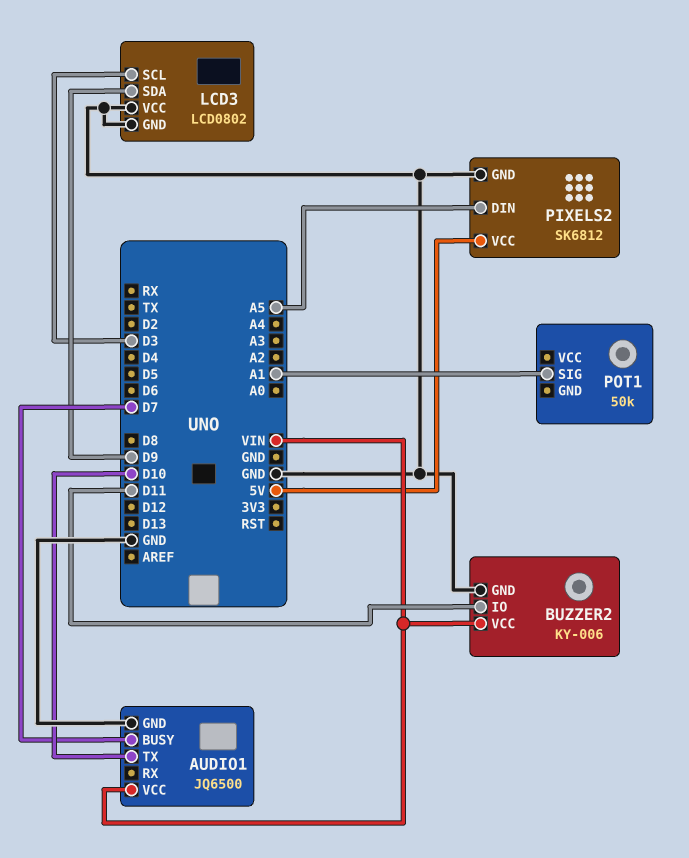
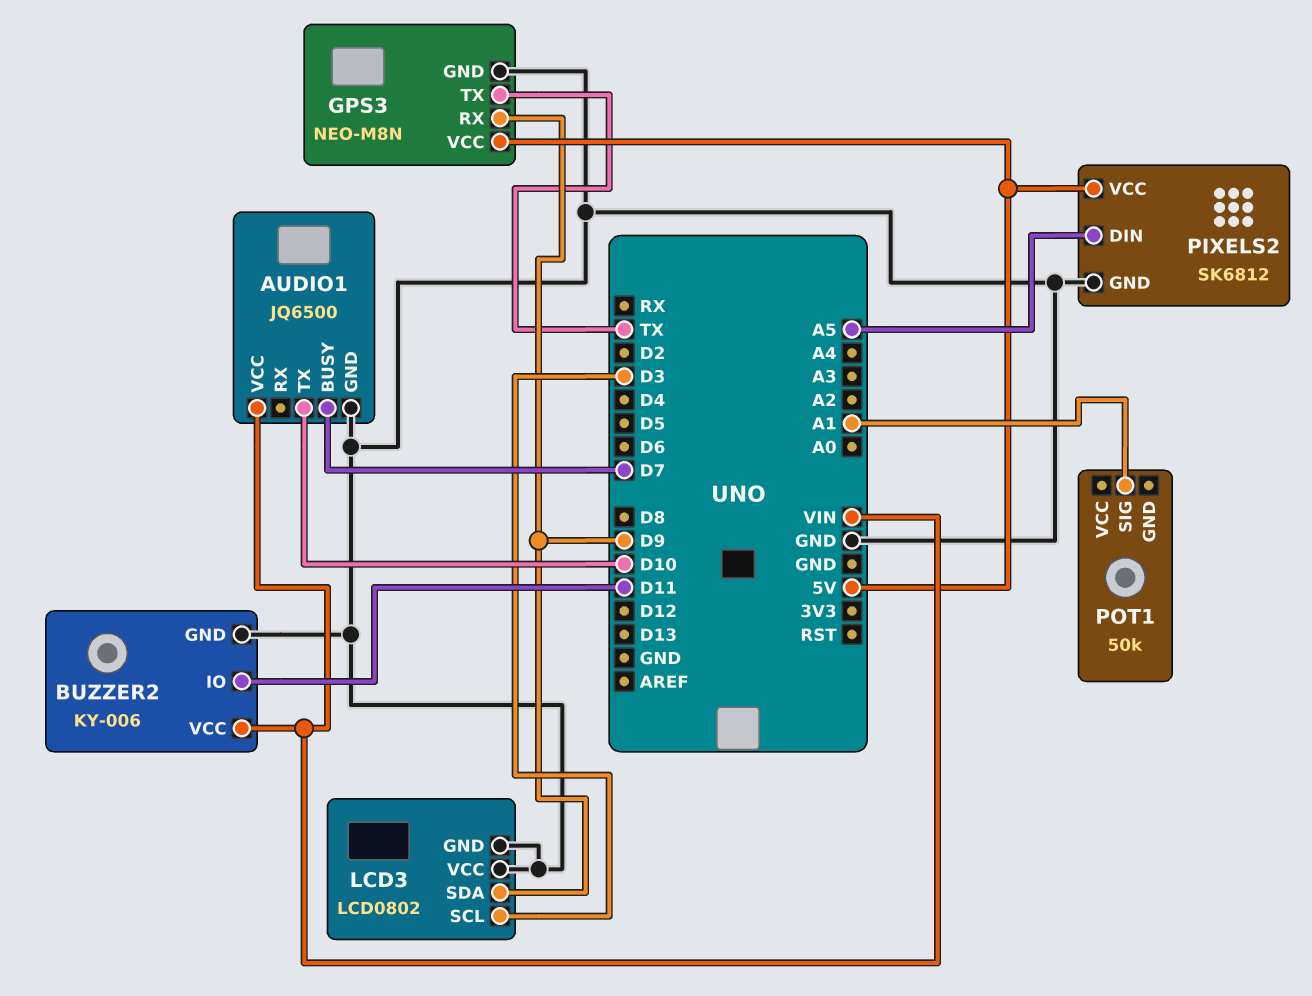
GPS3: none -> NEO-M8N
GPS3 pin GND: none -> GND
GPS3 pin RX: none -> D9
GPS3 pin TX: none -> TX
GPS3 pin VCC: none -> 5V

